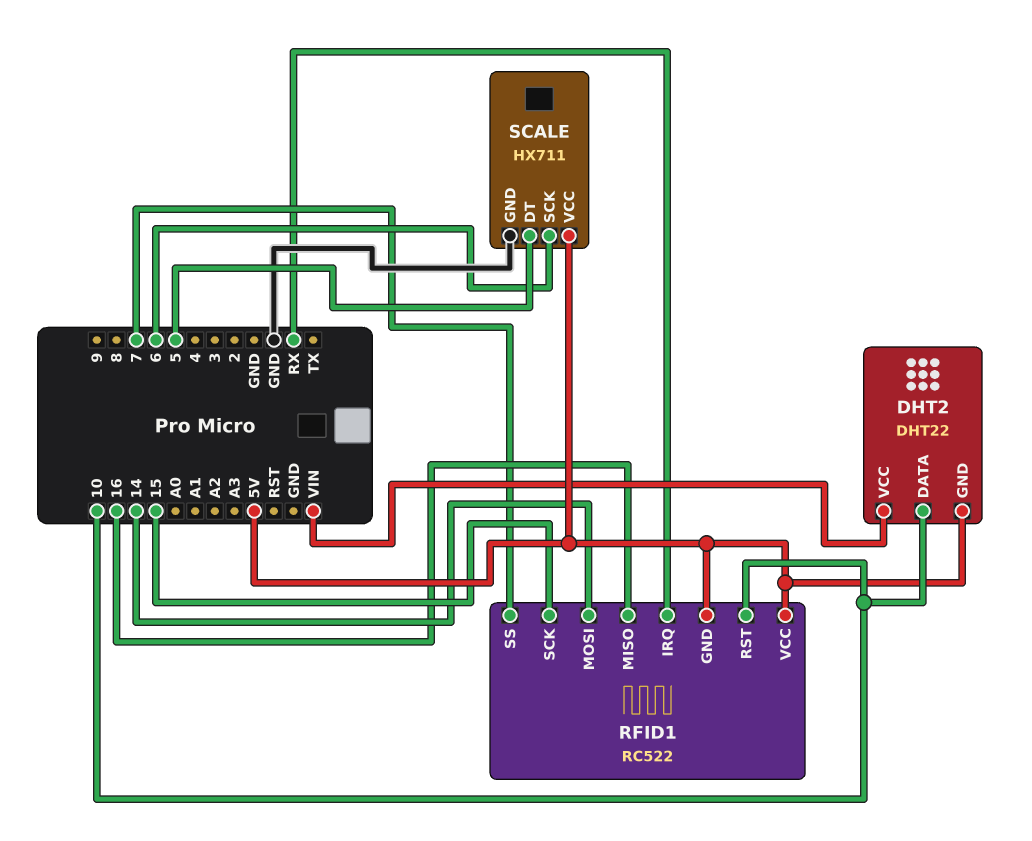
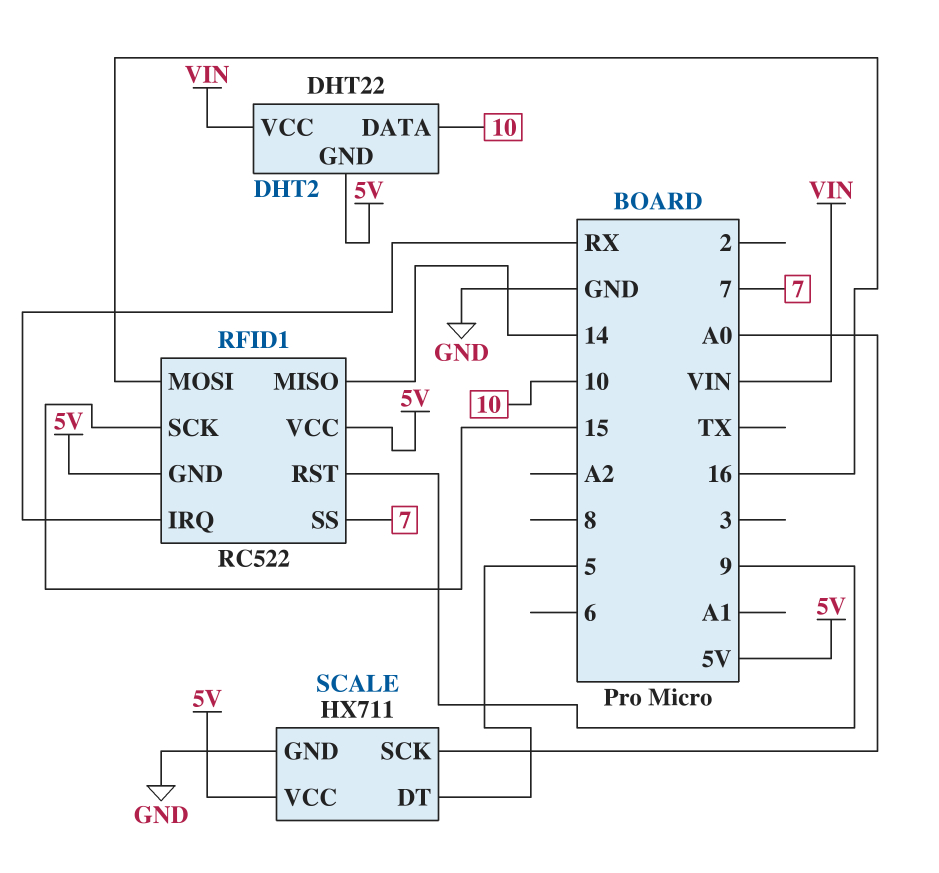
RFID1 pin MISO: 16 -> 14
RFID1 pin MOSI: 14 -> 16
RFID1 pin RST: 10 -> 9
SCALE pin SCK: 6 -> A0

